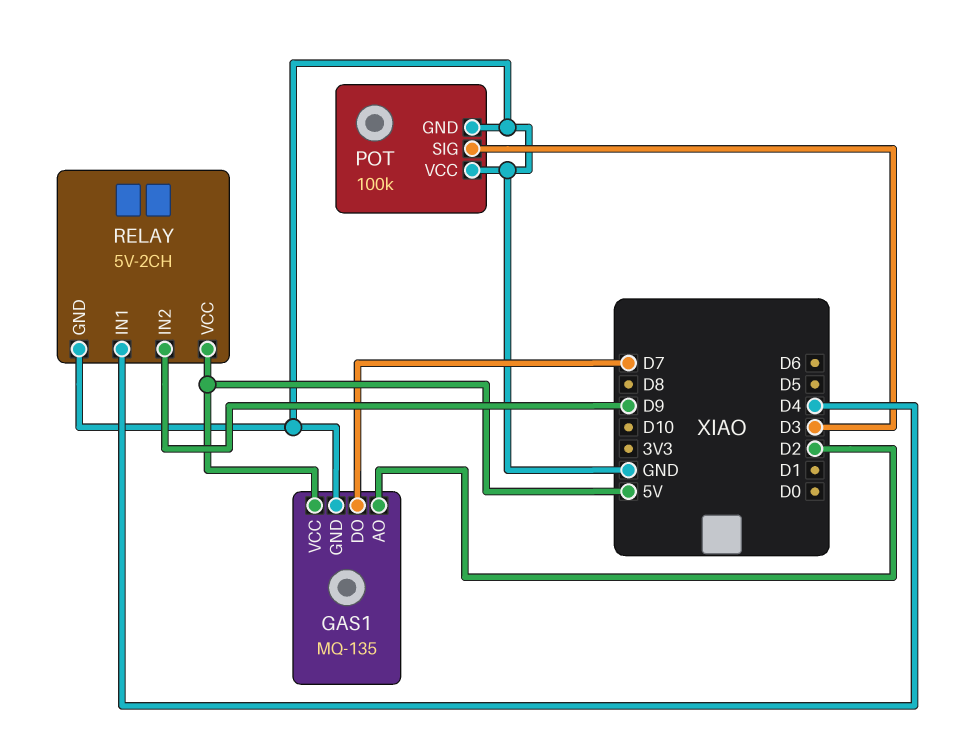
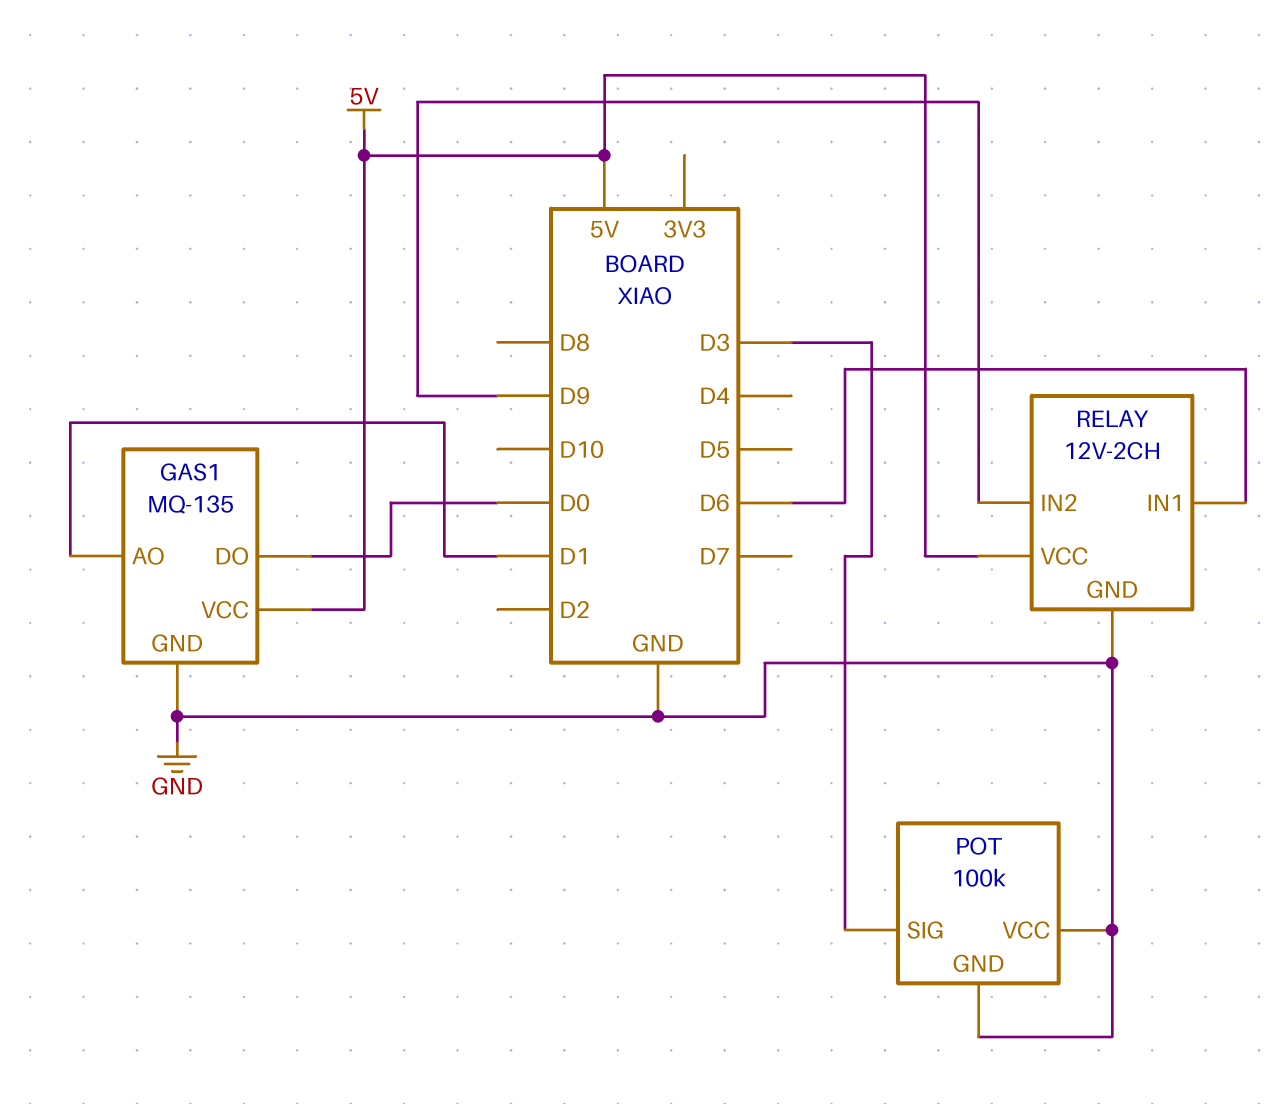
GAS1 pin AO: D2 -> D1
GAS1 pin DO: D7 -> D0
RELAY: 5V-2CH -> 12V-2CH
RELAY pin IN1: D4 -> D6

